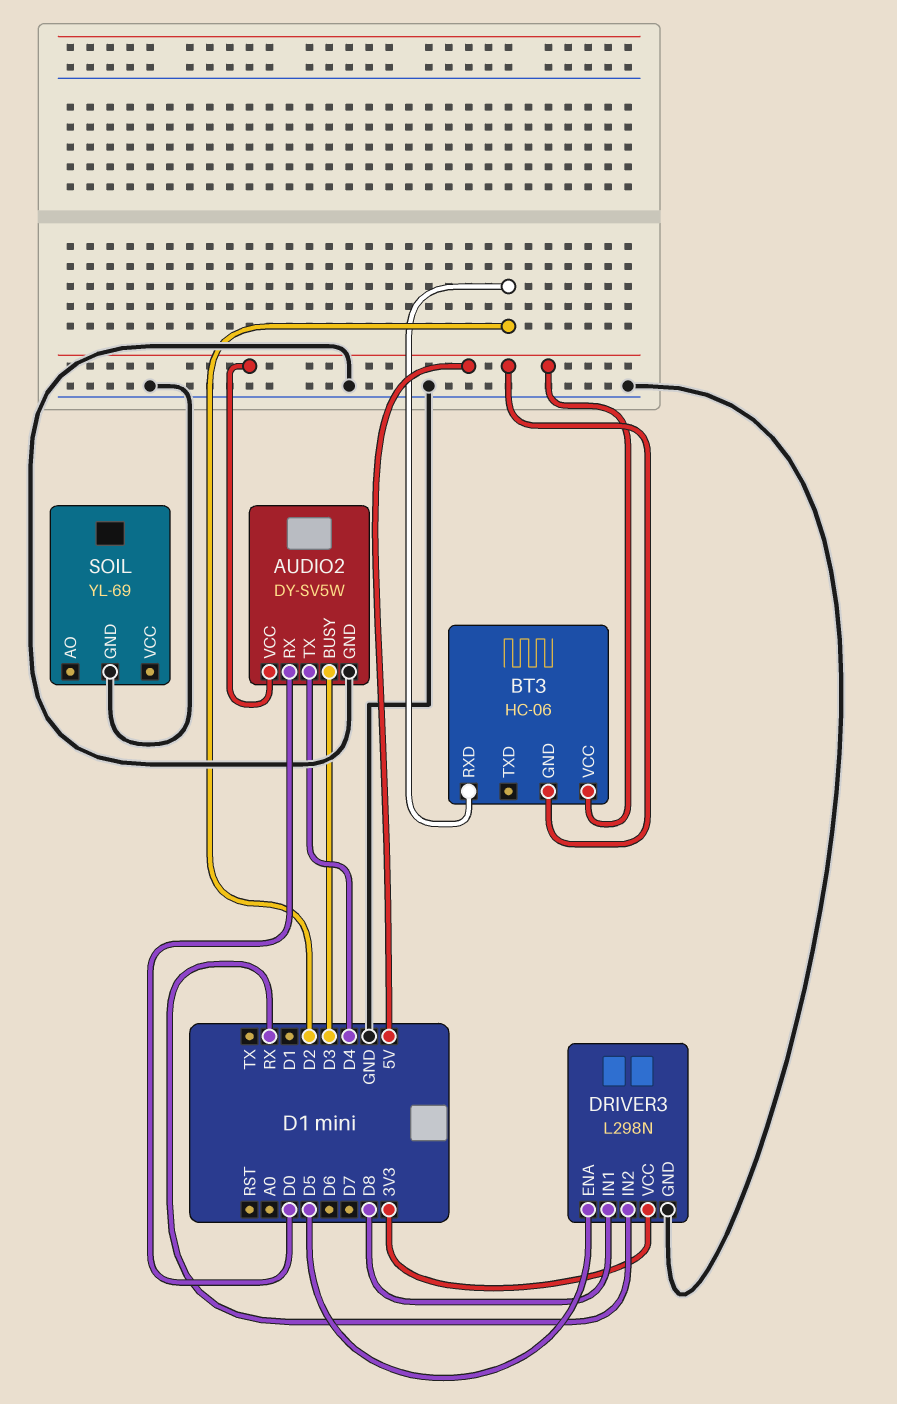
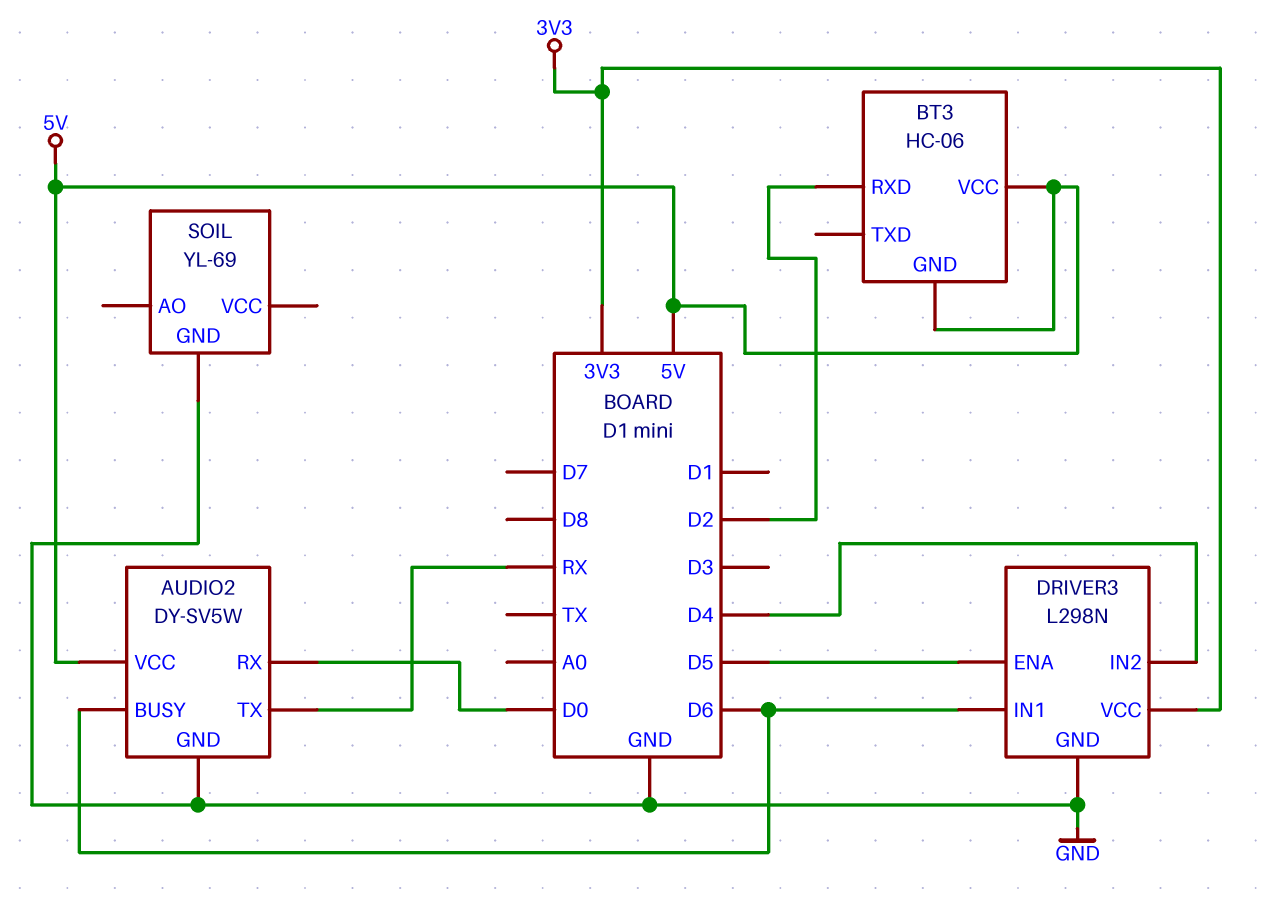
AUDIO2 pin BUSY: D3 -> D6
AUDIO2 pin TX: D4 -> RX
DRIVER3 pin IN1: D8 -> D6
DRIVER3 pin IN2: RX -> D4

